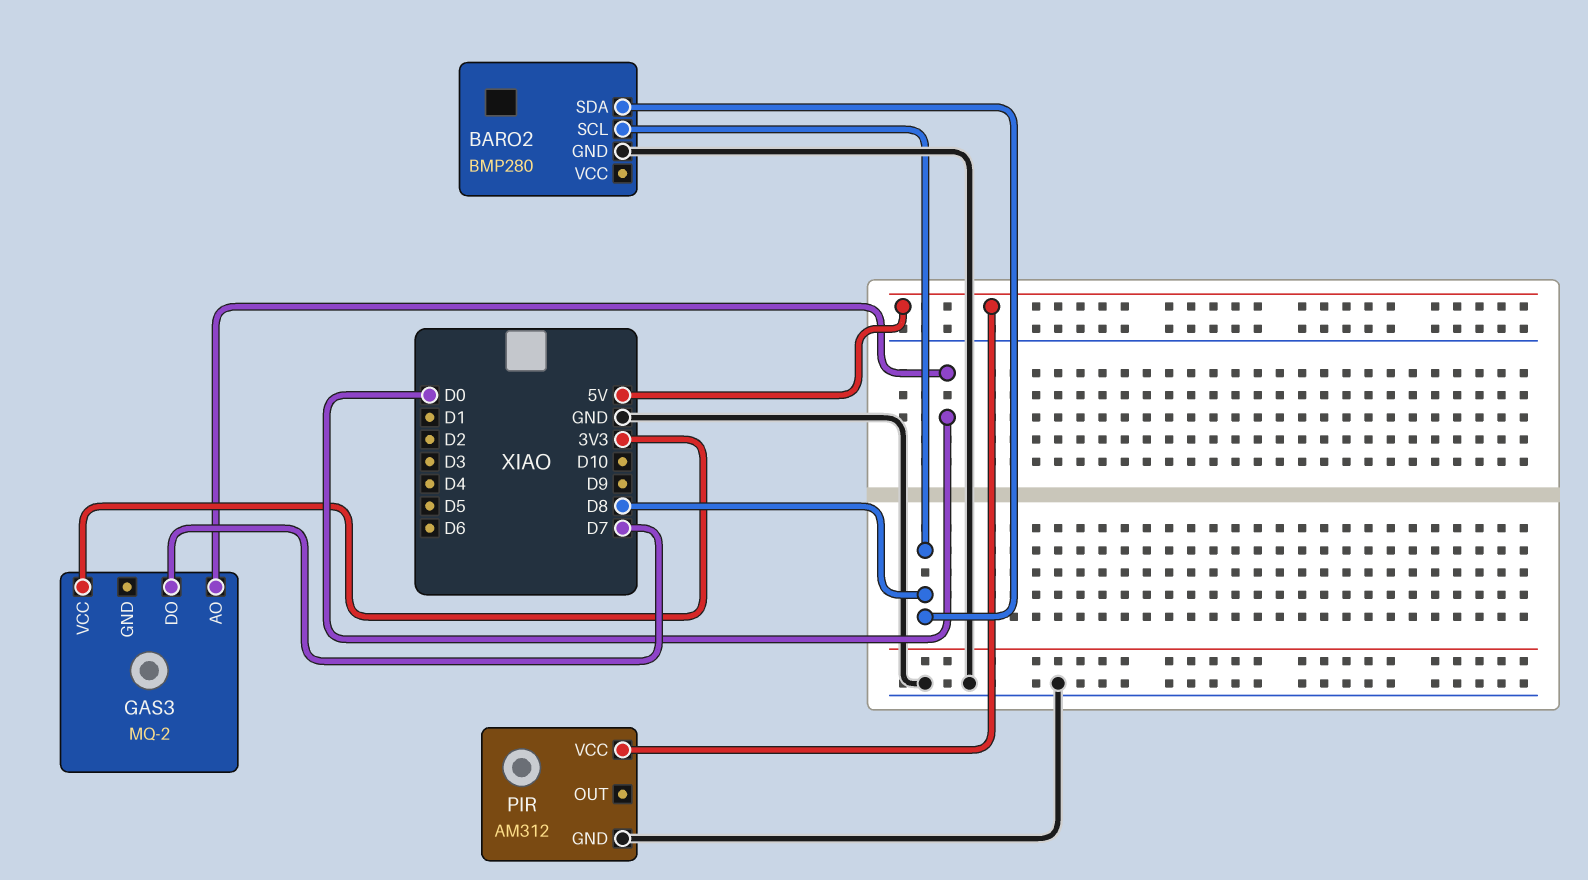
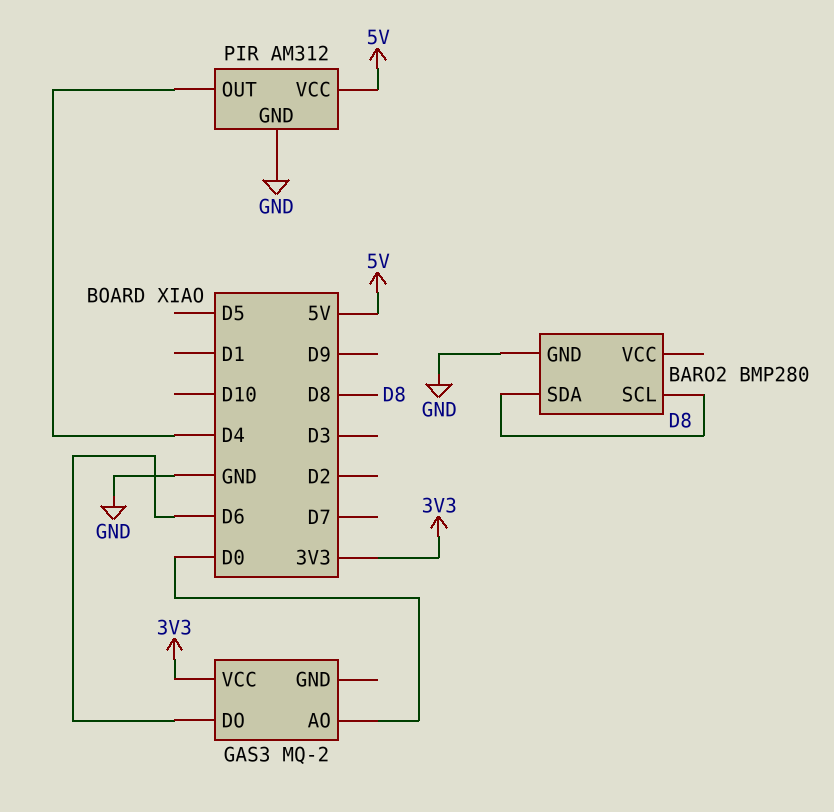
GAS3 pin DO: D7 -> D6
PIR pin OUT: none -> D4

